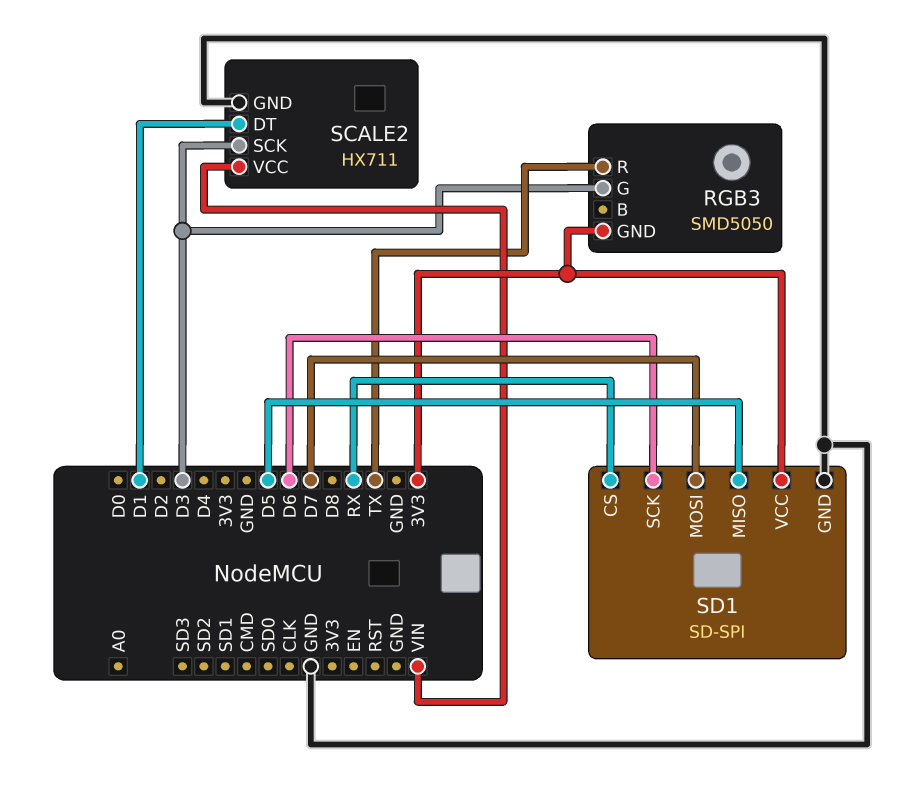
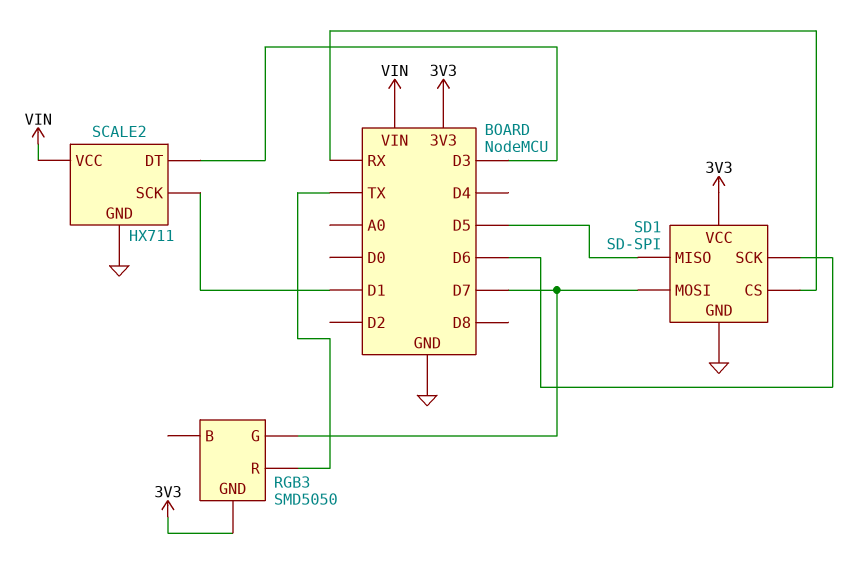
RGB3 pin G: D3 -> D7
SCALE2 pin DT: D1 -> D3
SCALE2 pin SCK: D3 -> D1

